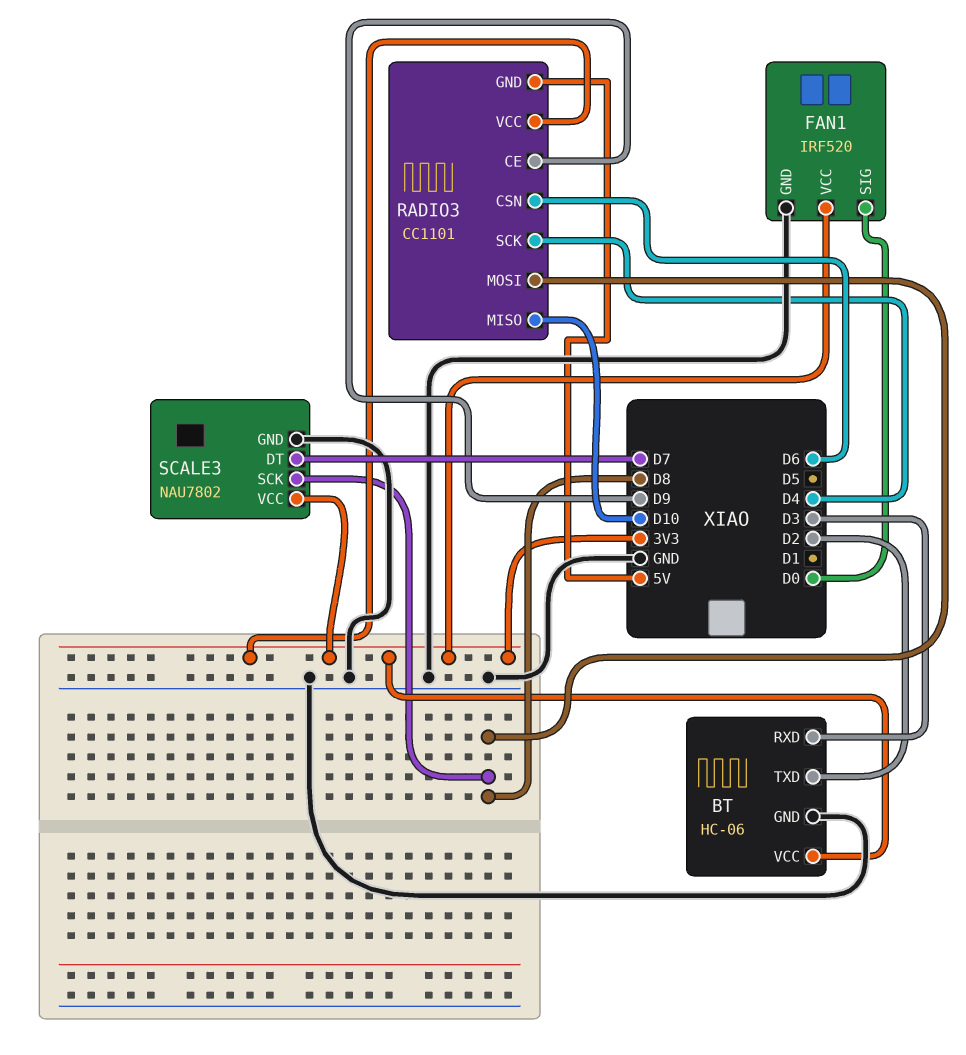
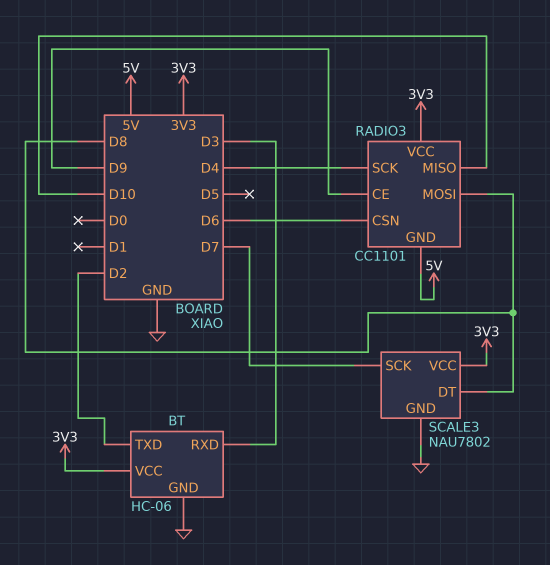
FAN1: IRF520 -> none
FAN1 pin GND: GND -> none
FAN1 pin SIG: D0 -> none
FAN1 pin VCC: 3V3 -> none
SCALE3 pin DT: D7 -> D8
SCALE3 pin SCK: D8 -> D7

